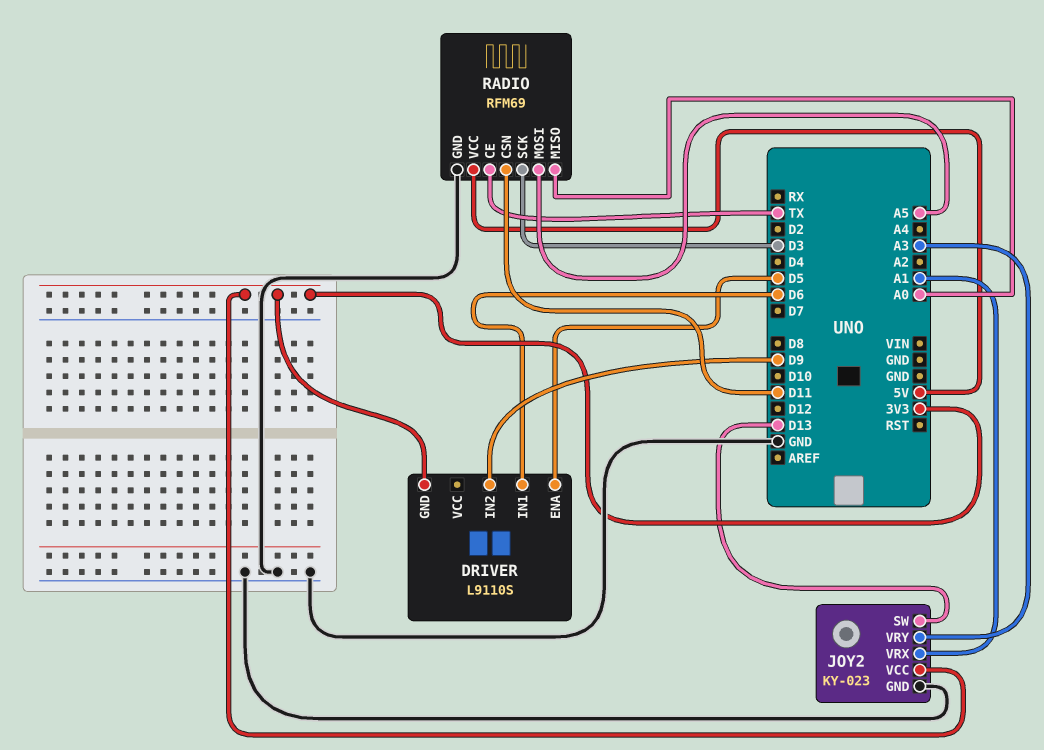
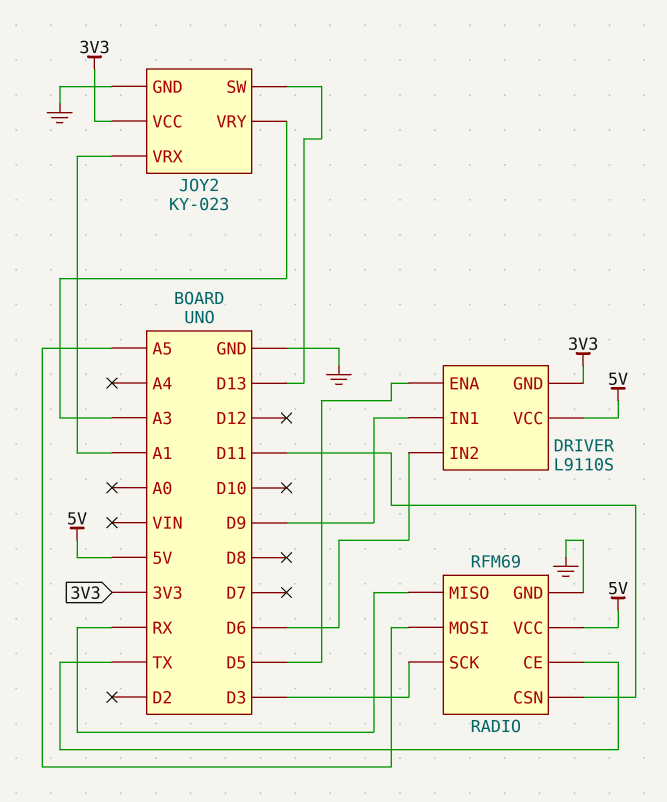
DRIVER pin IN1: D6 -> D9
DRIVER pin IN2: D9 -> D6
DRIVER pin VCC: none -> 5V
RADIO pin MISO: A0 -> RX

